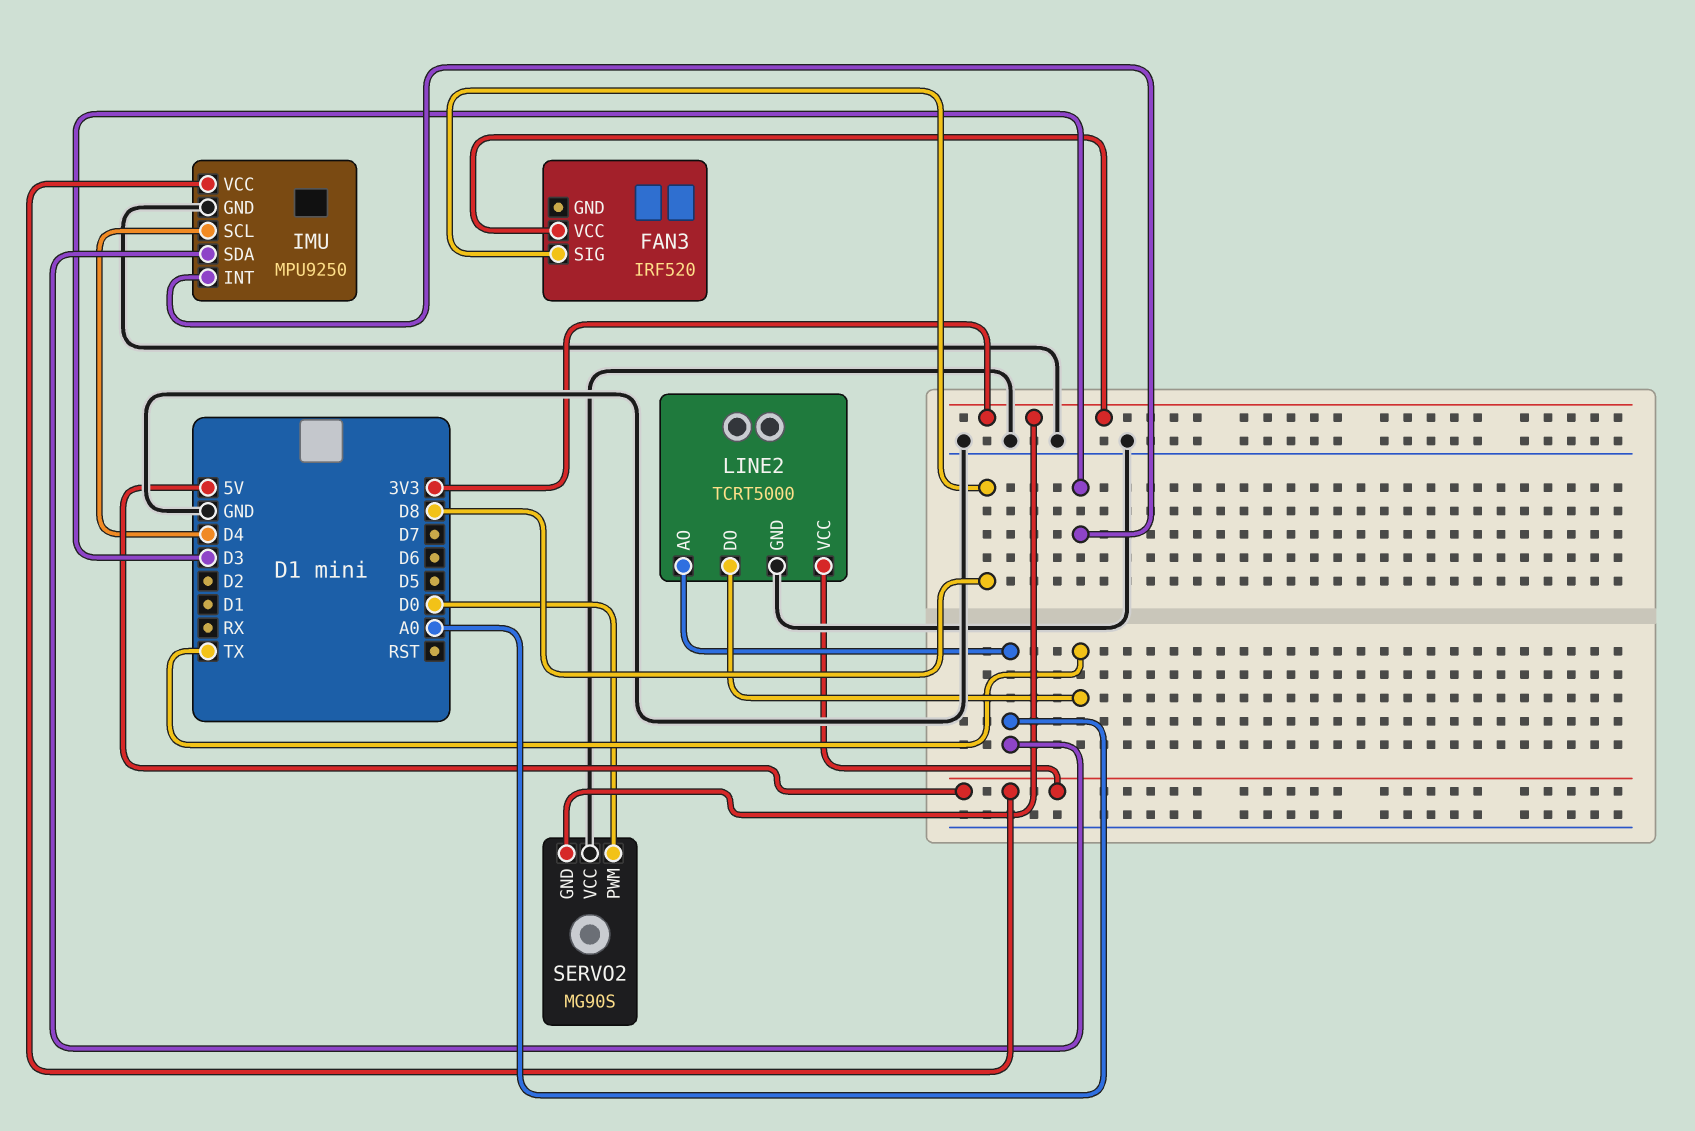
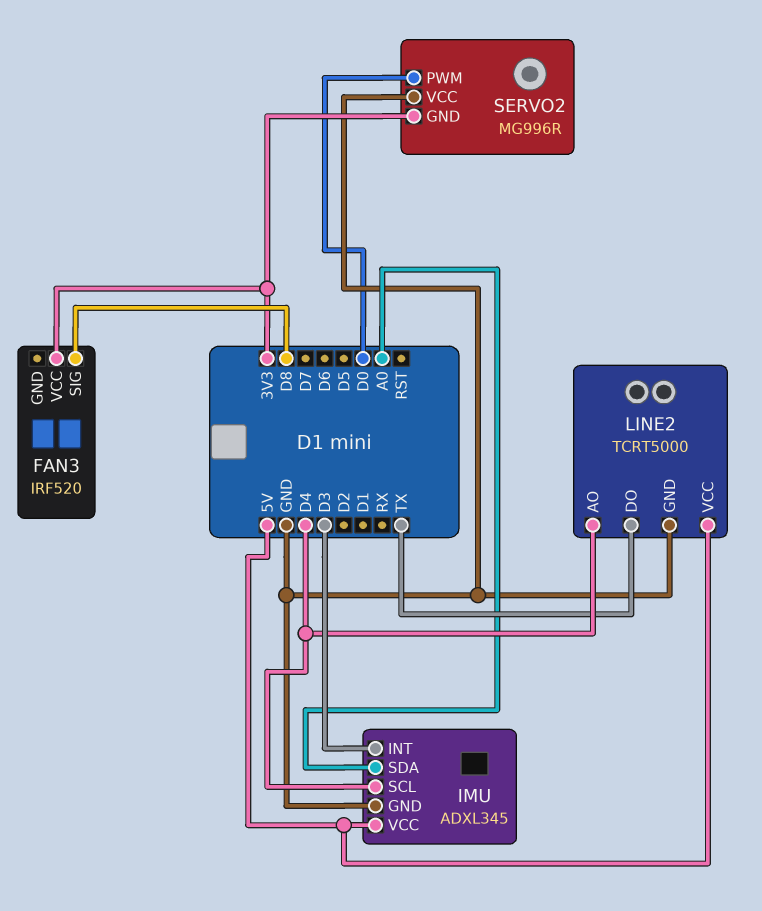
IMU: MPU9250 -> ADXL345
LINE2 pin AO: A0 -> D4
SERVO2: MG90S -> MG996R

